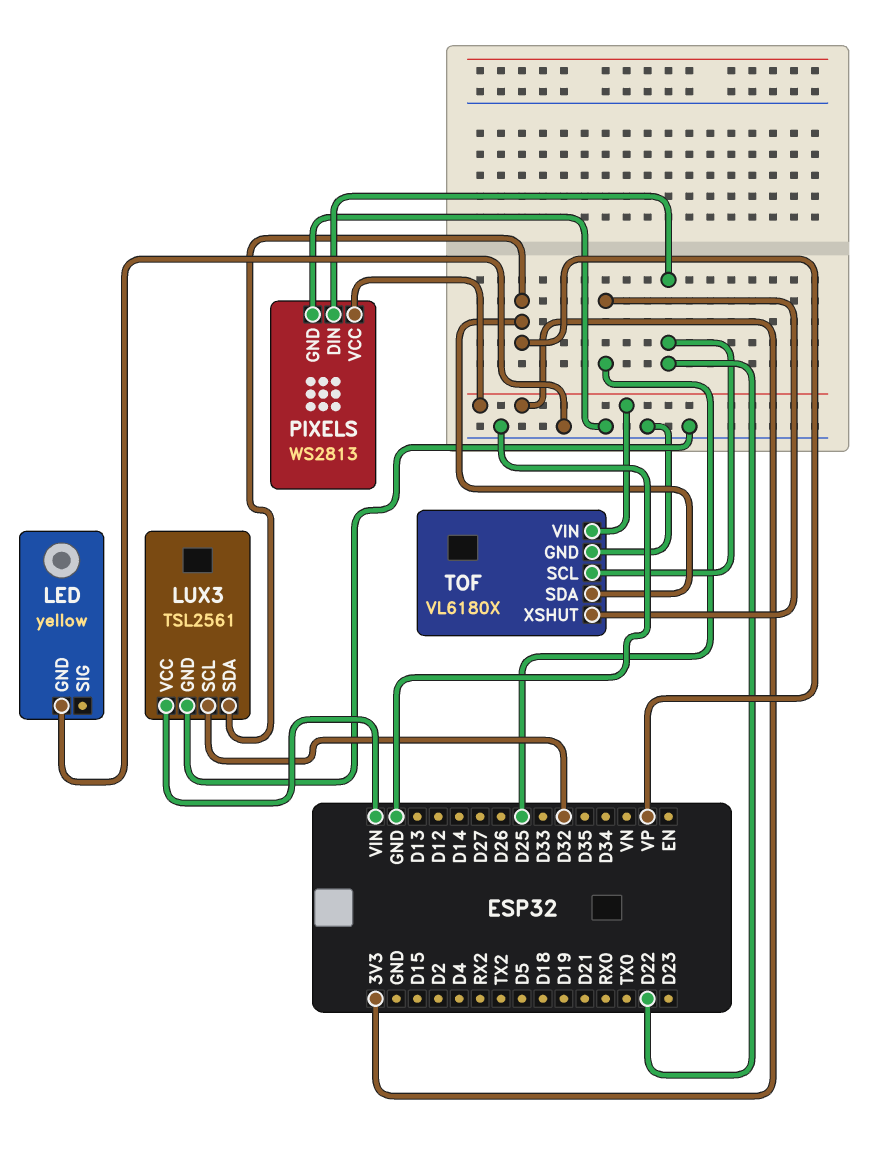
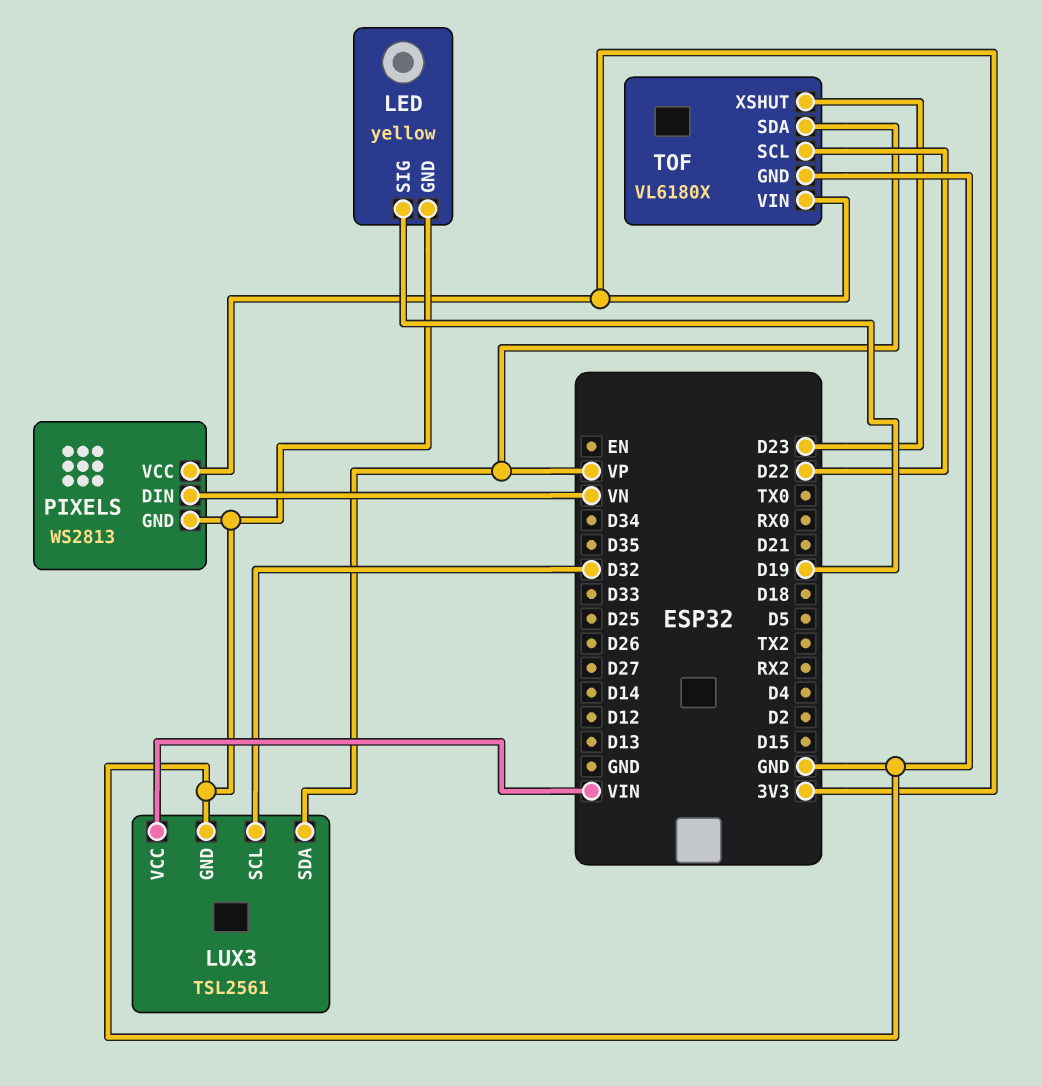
LED pin SIG: none -> D19
PIXELS pin DIN: D22 -> VN
TOF pin XSHUT: D25 -> D23

